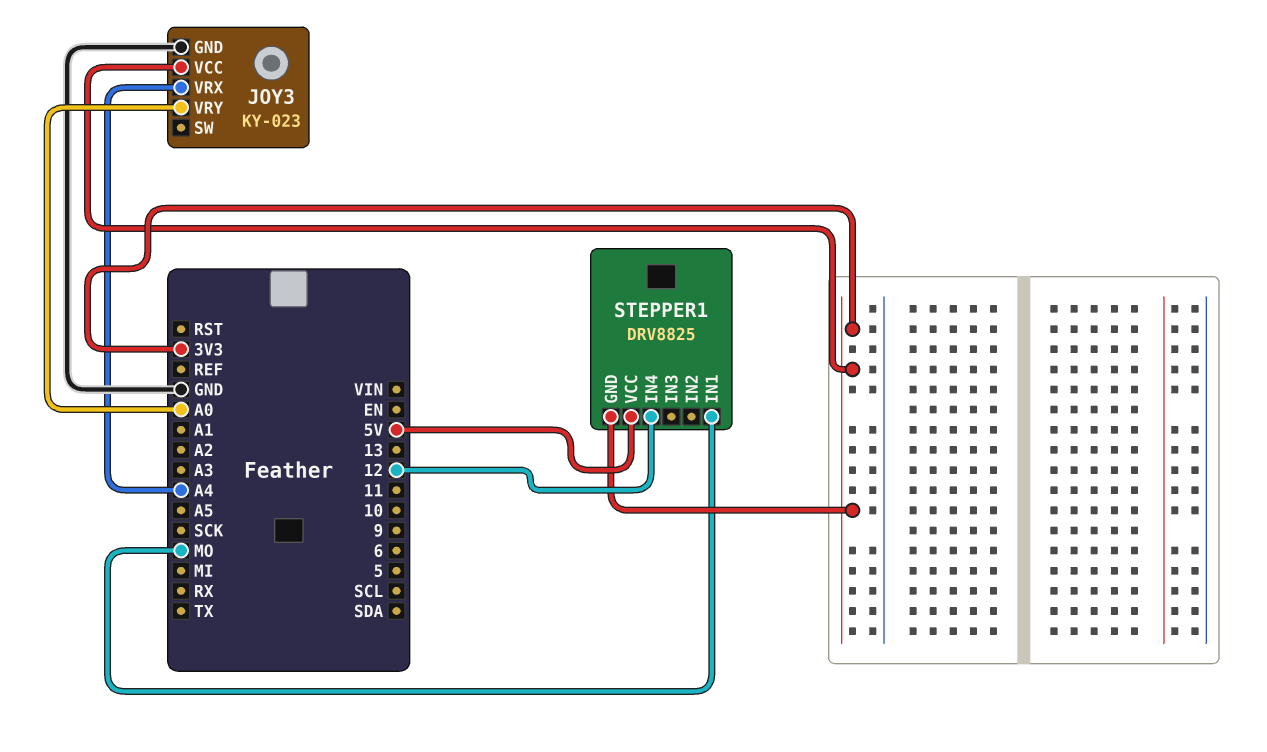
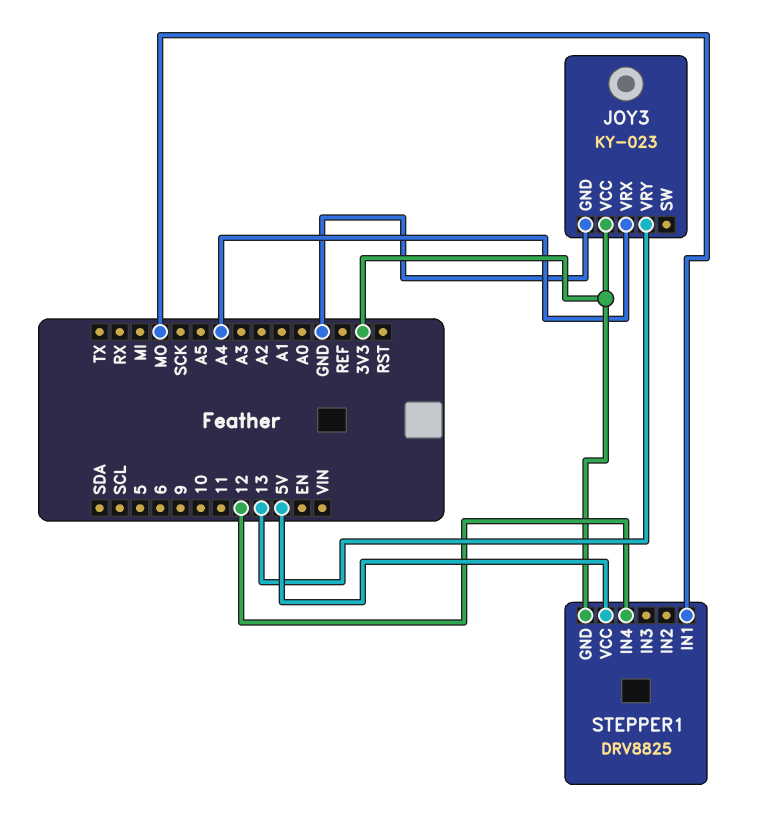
JOY3 pin VRY: A0 -> 13

